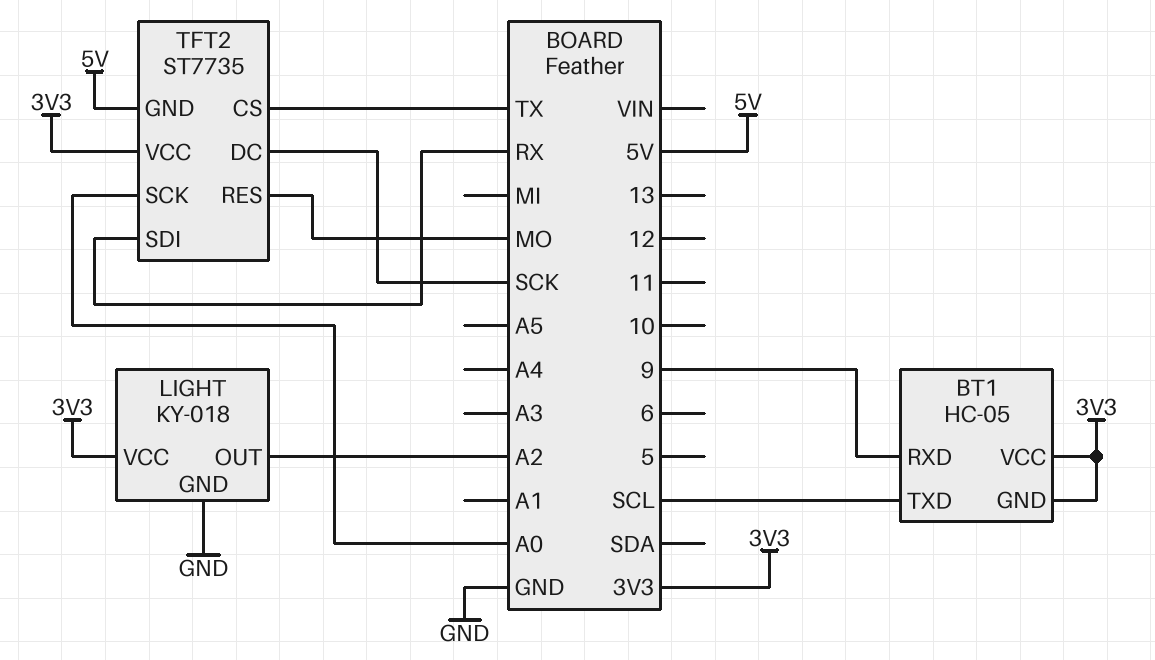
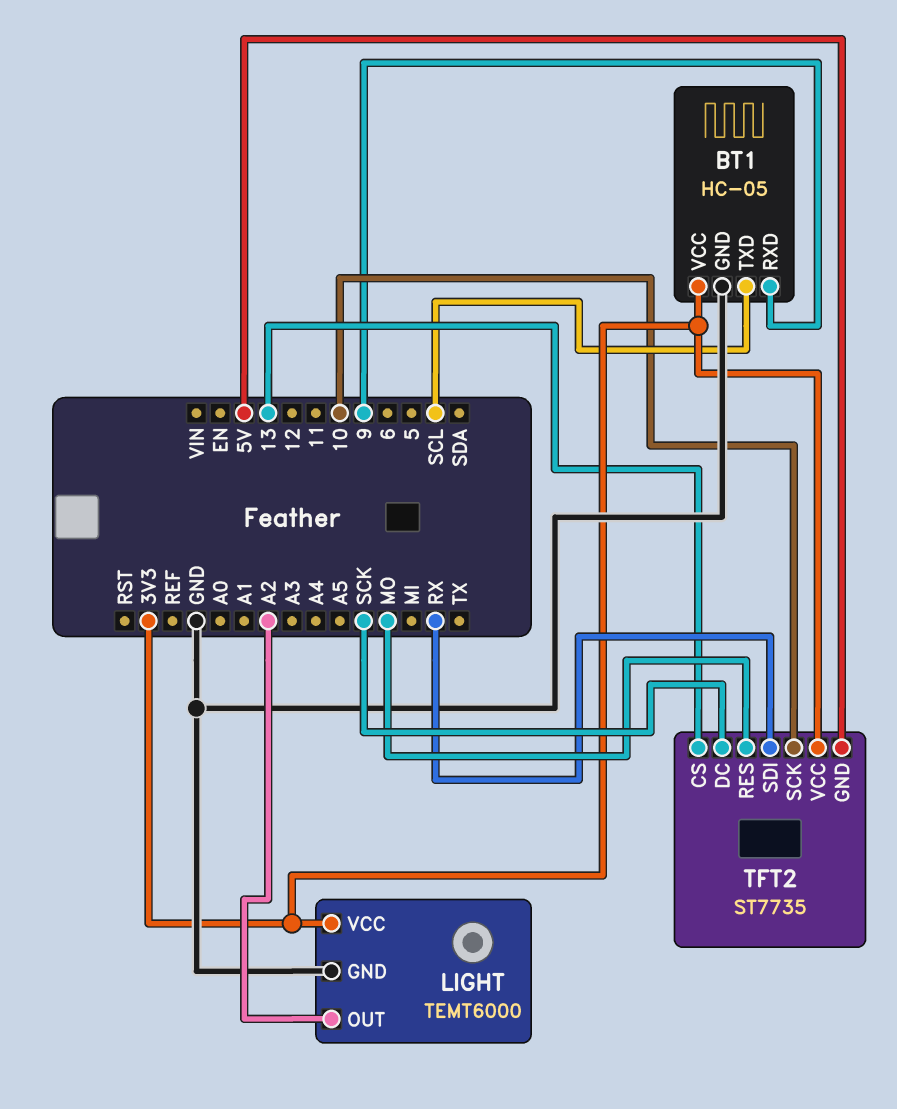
BT1 pin GND: 3V3 -> GND
LIGHT: KY-018 -> TEMT6000
TFT2 pin CS: TX -> 13
TFT2 pin SCK: A0 -> 10

